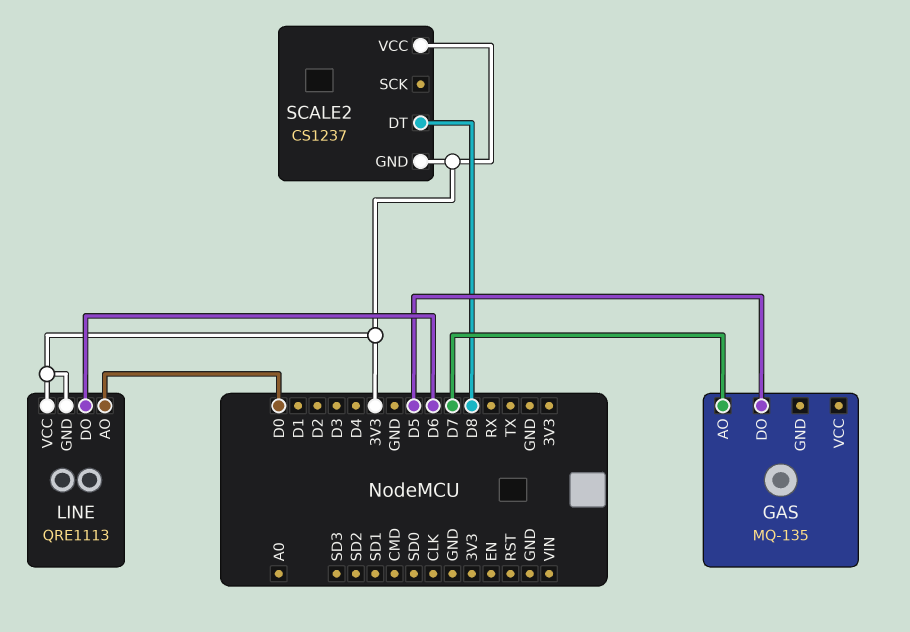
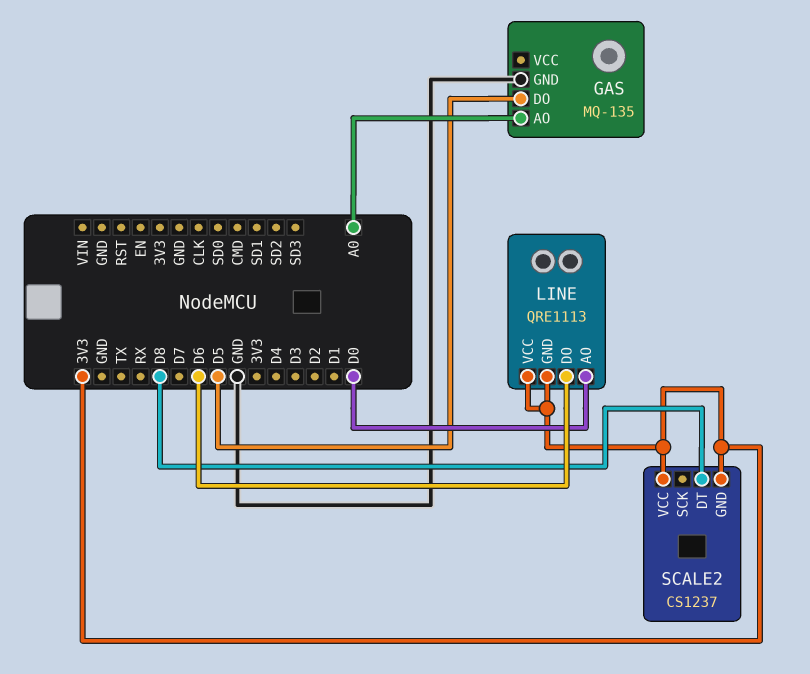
GAS pin AO: D7 -> A0
GAS pin GND: none -> GND

